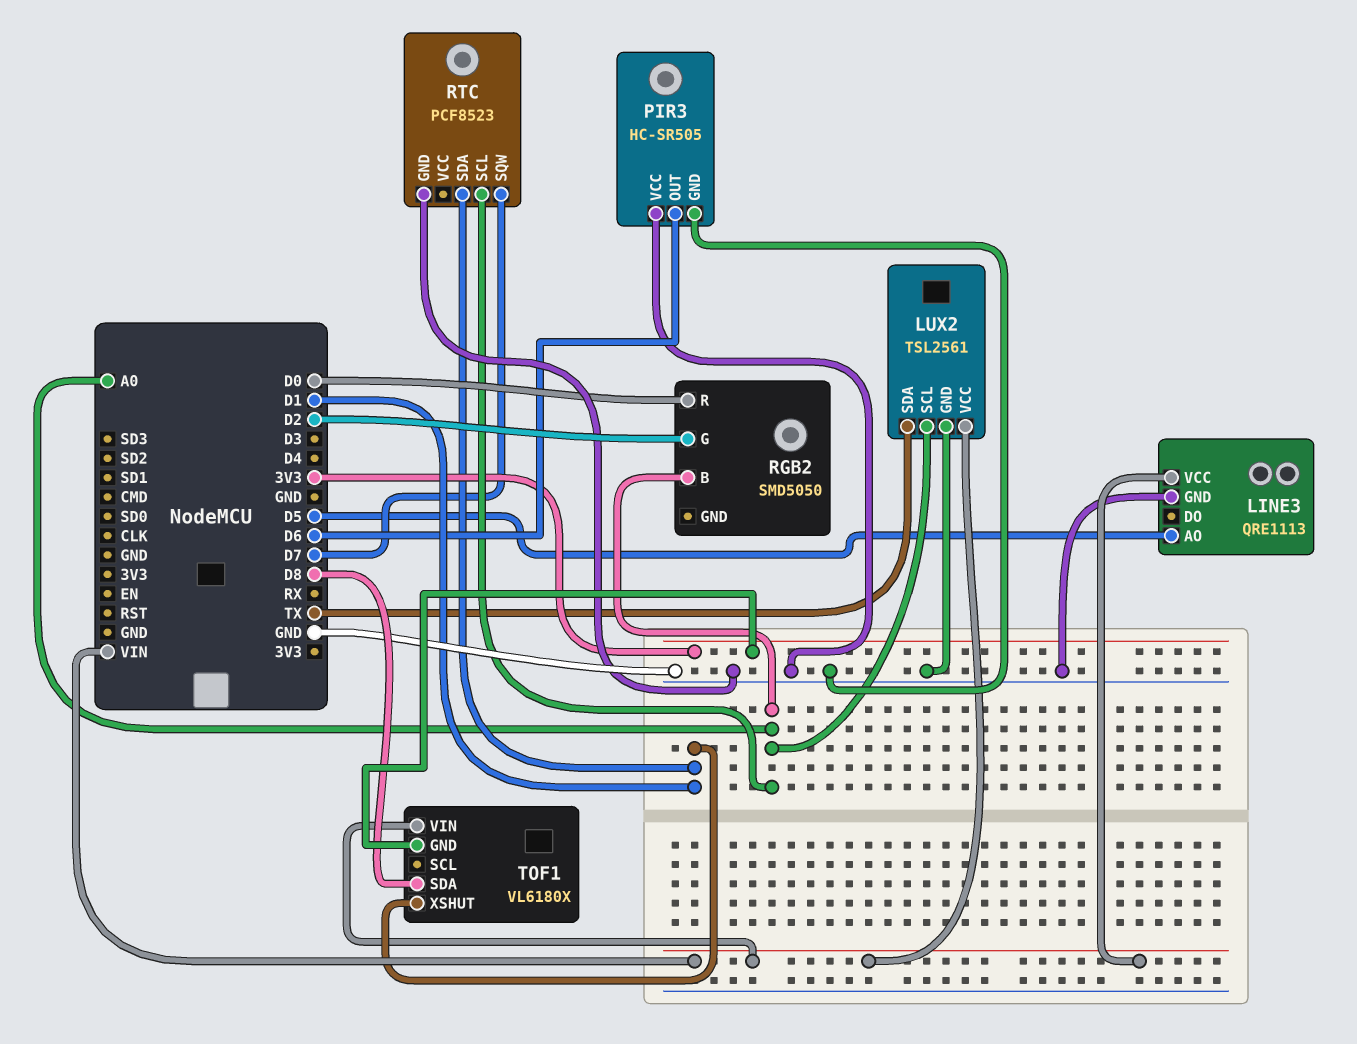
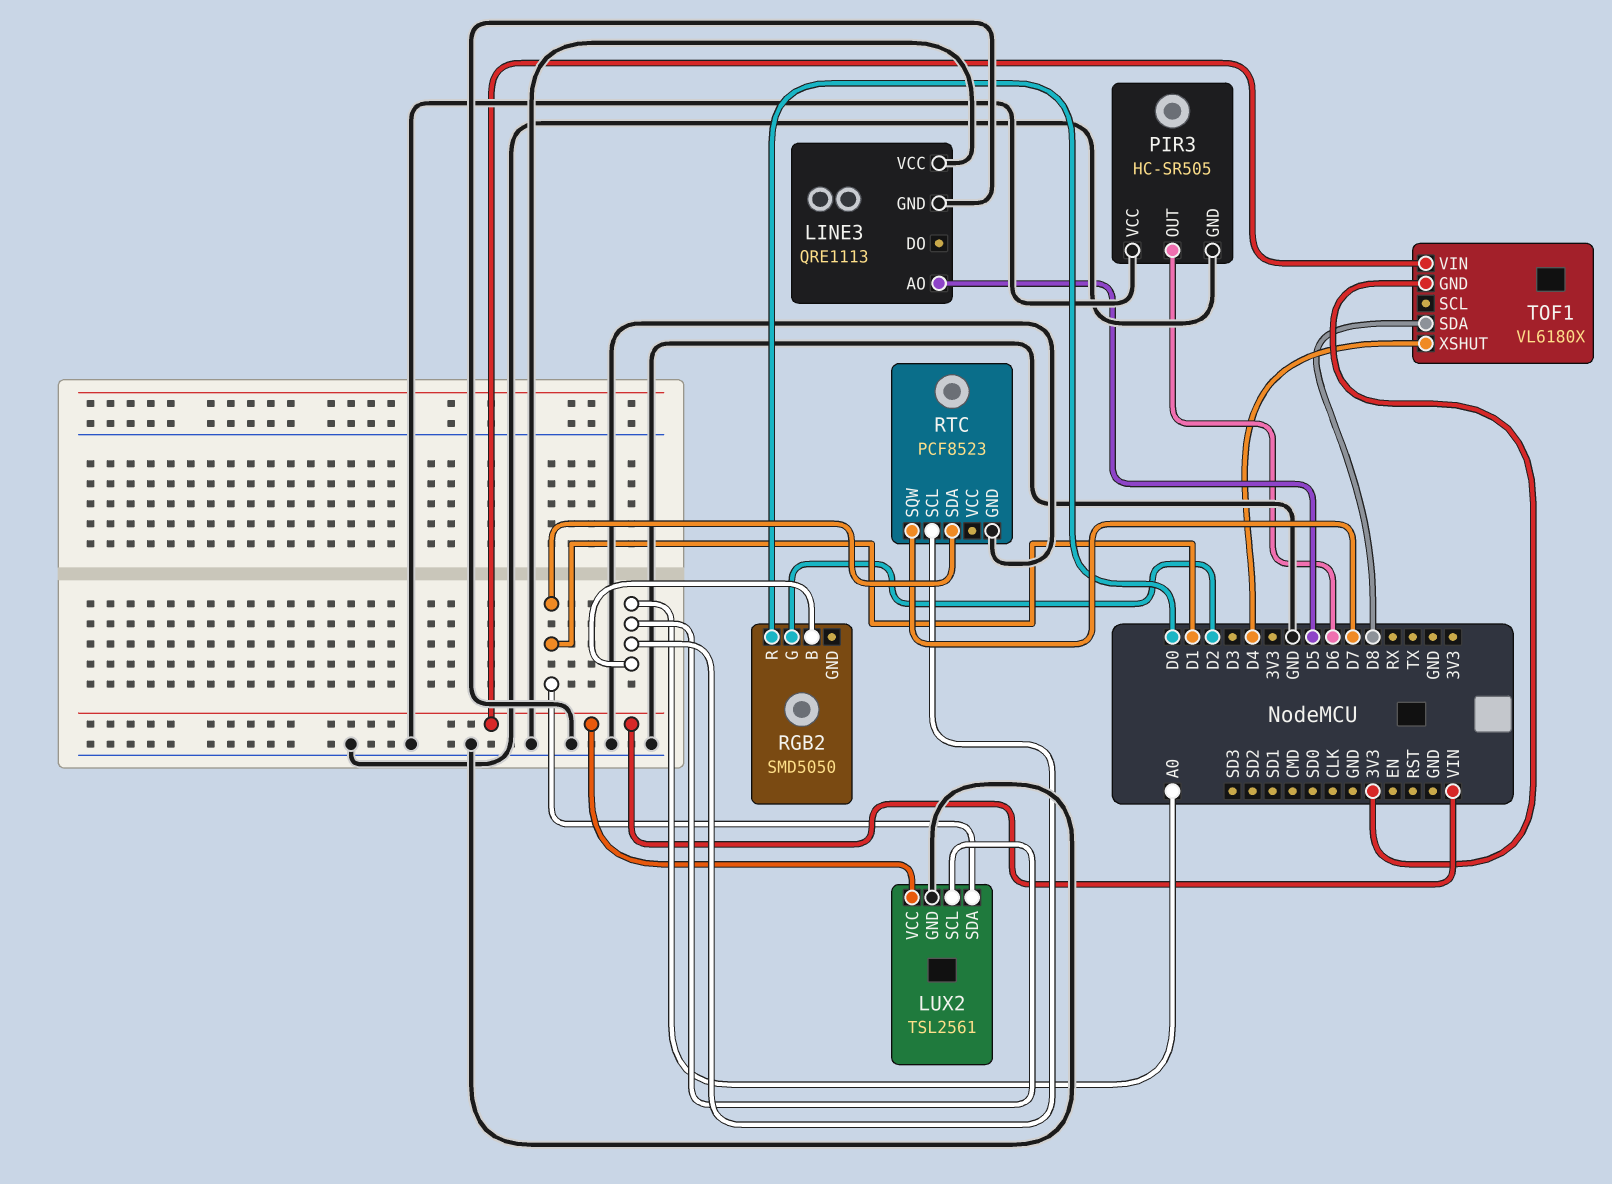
LINE3 pin VCC: VIN -> GND
LUX2 pin SDA: TX -> D1
TOF1 pin XSHUT: D1 -> D4

